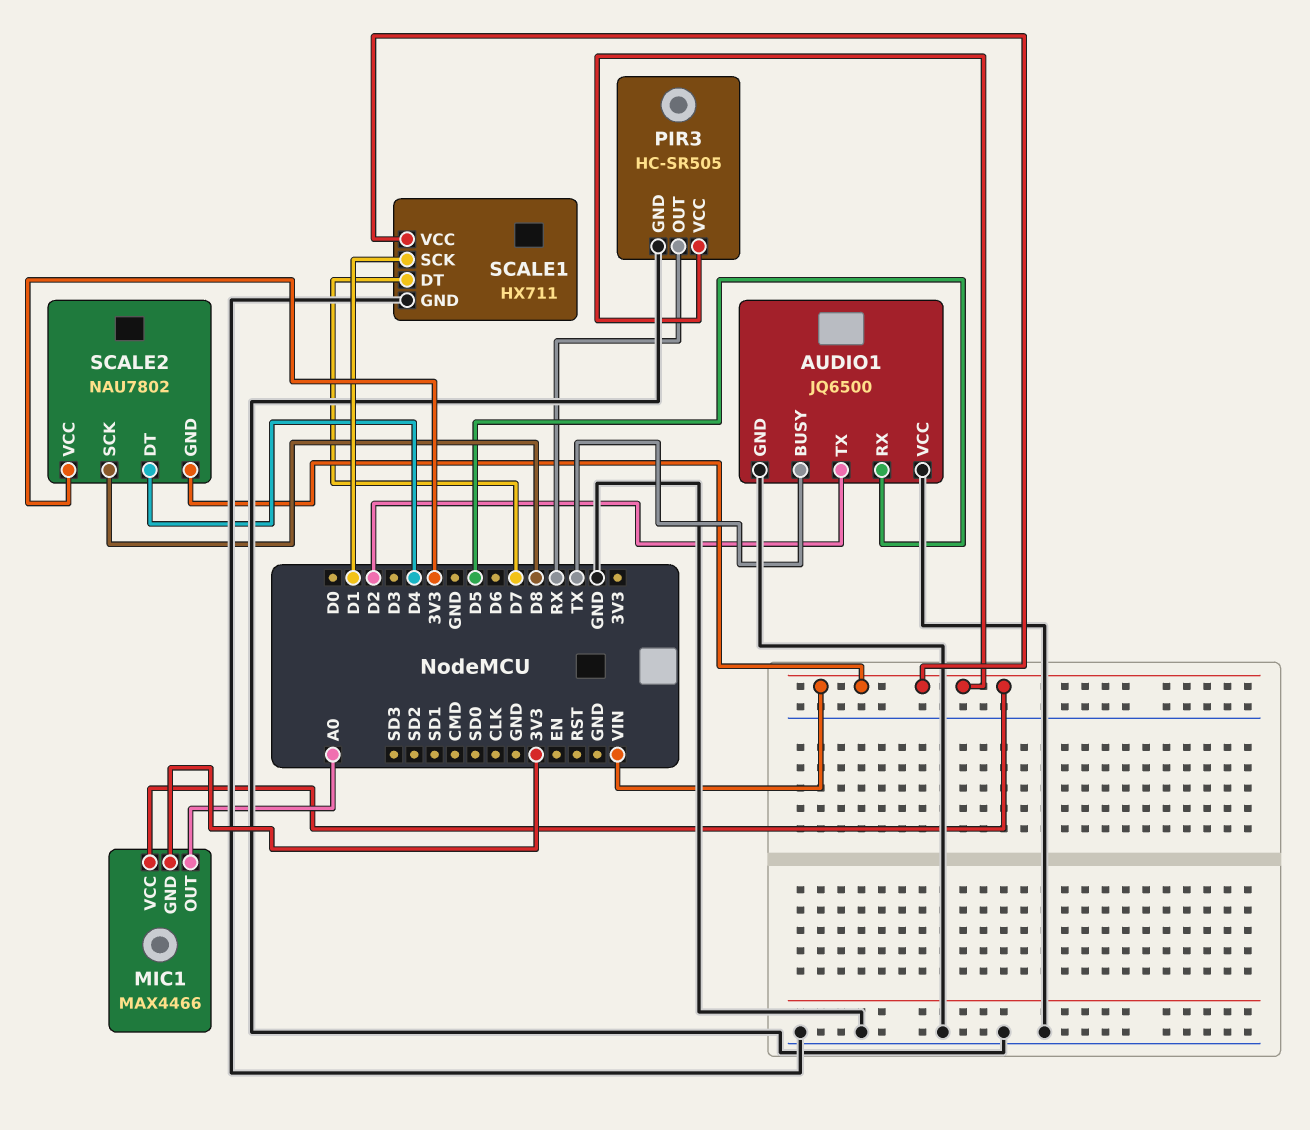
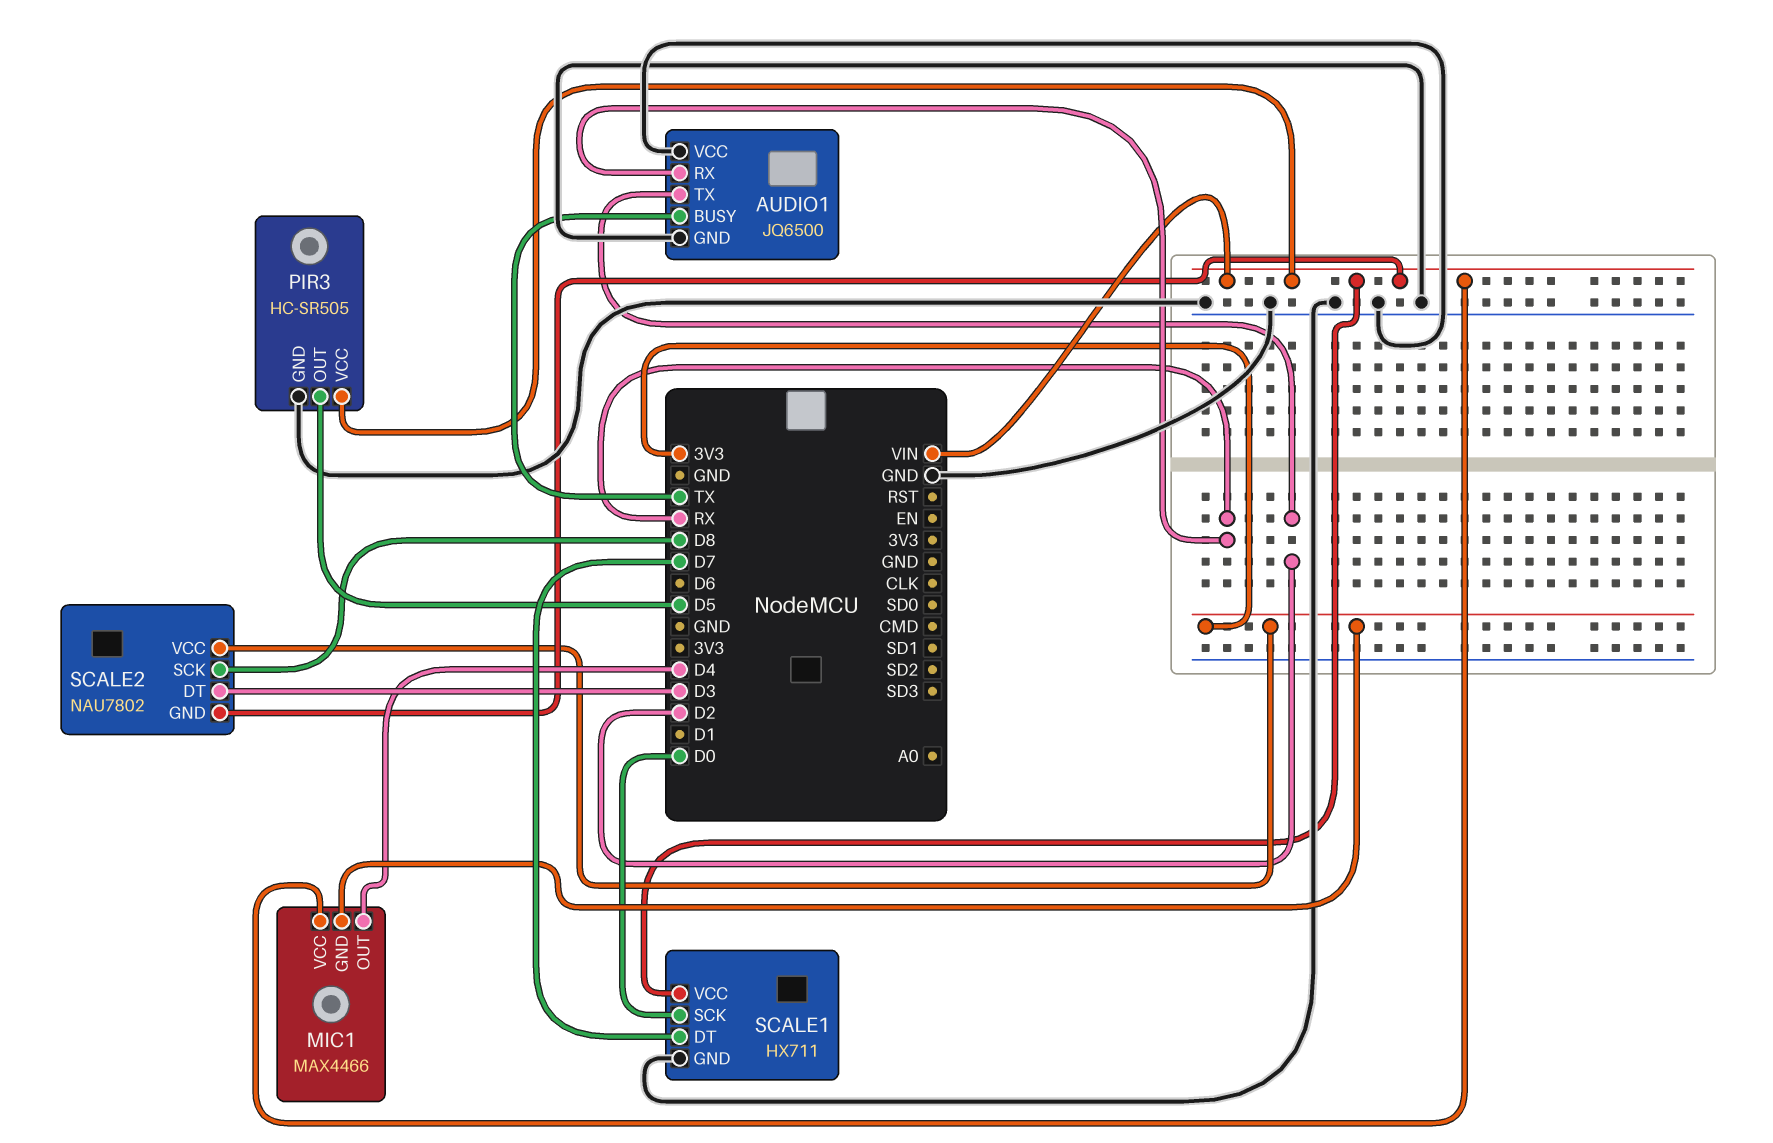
AUDIO1 pin RX: D5 -> RX
MIC1 pin OUT: A0 -> D4
PIR3 pin OUT: RX -> D5
SCALE1 pin SCK: D1 -> D0
SCALE2 pin DT: D4 -> D3

